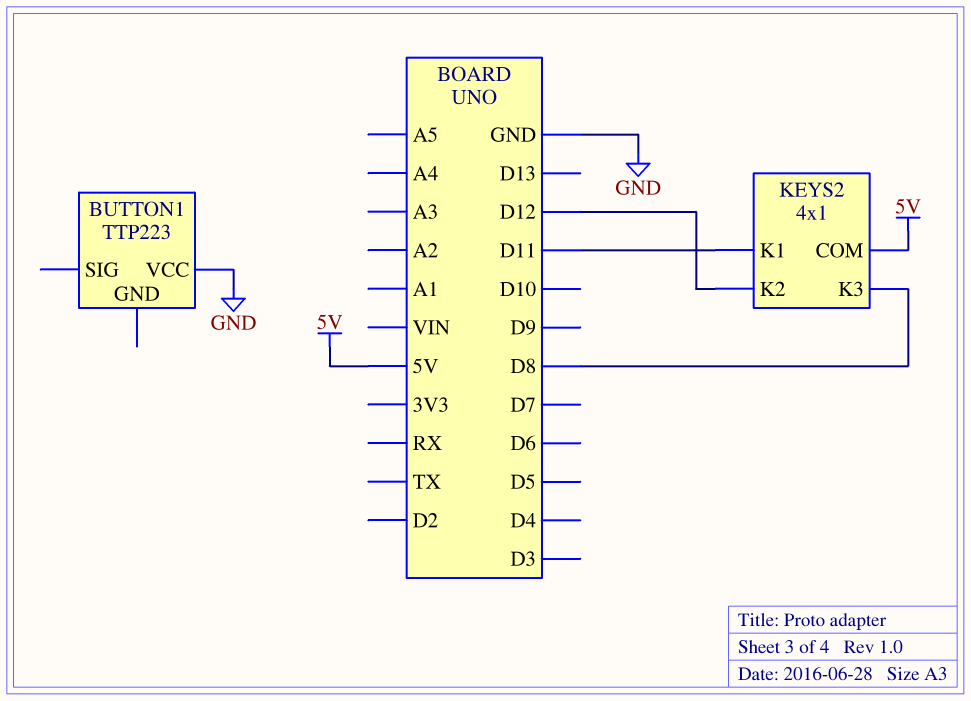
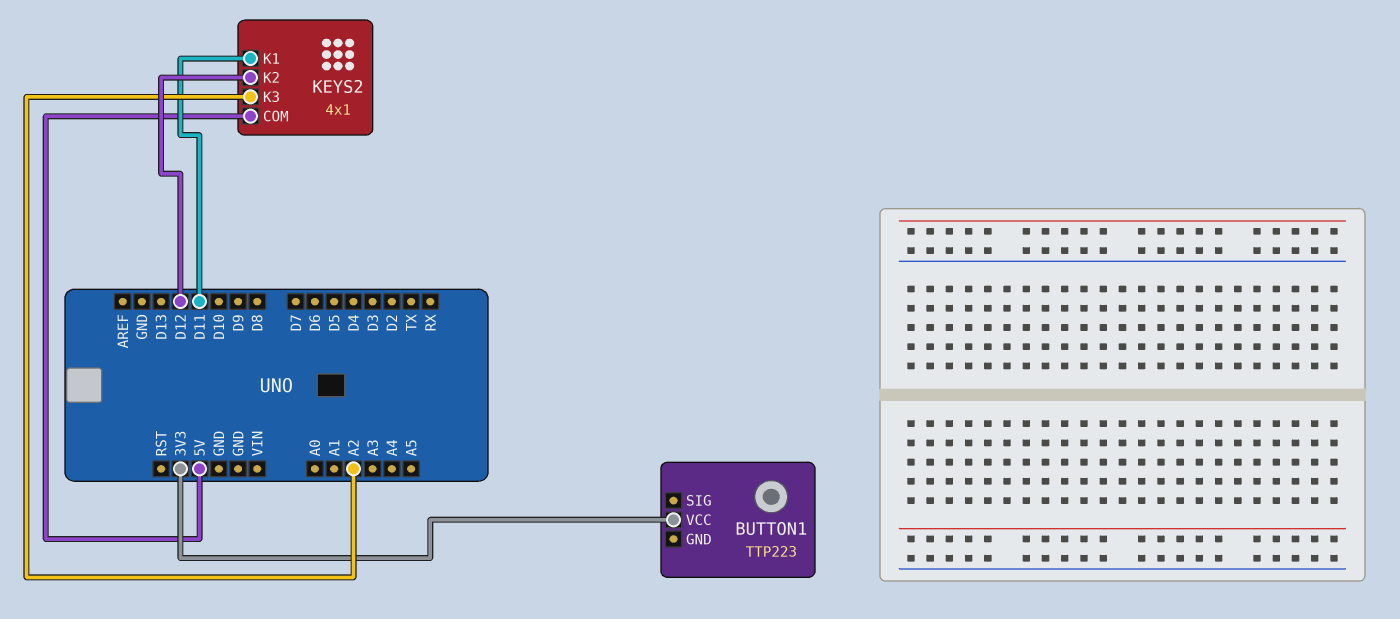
BUTTON1 pin VCC: GND -> 3V3
KEYS2 pin K3: D8 -> A2

